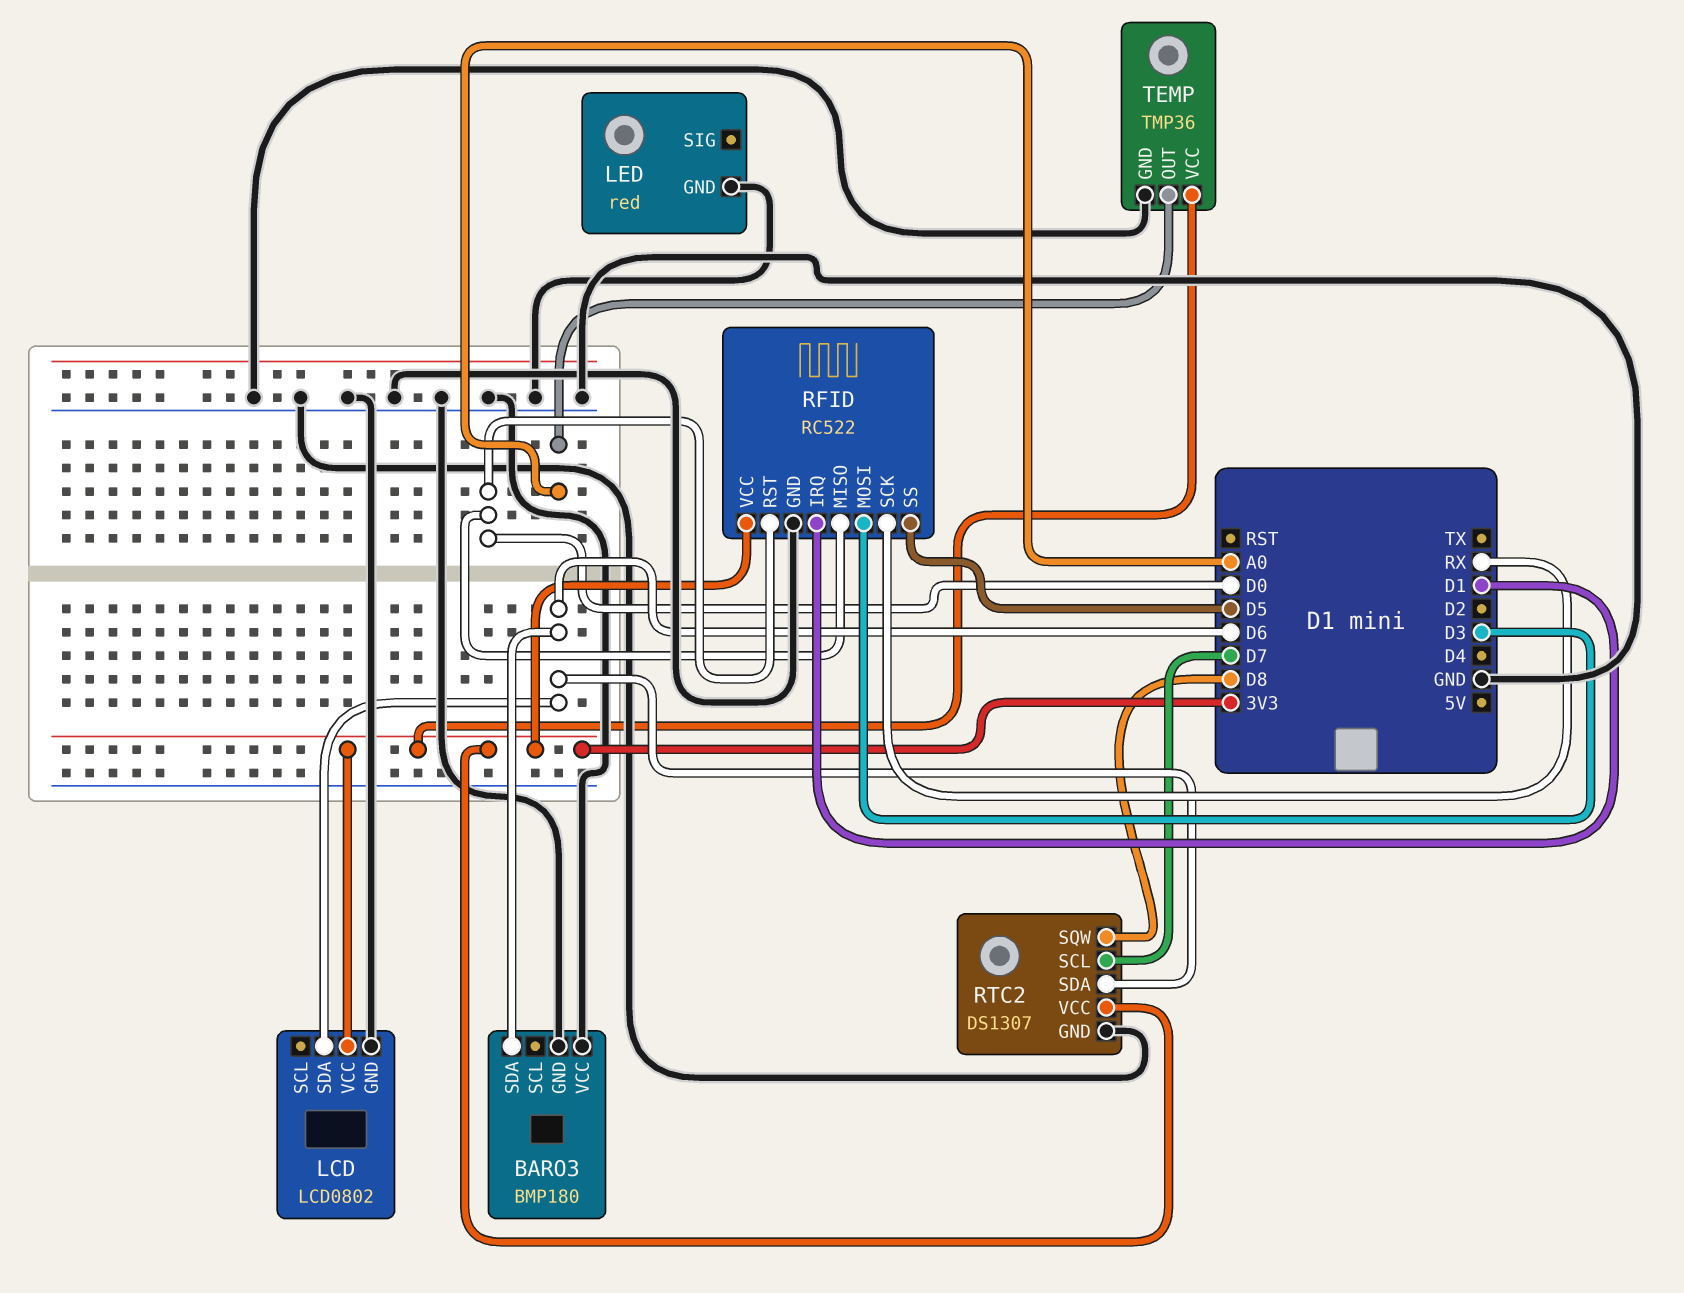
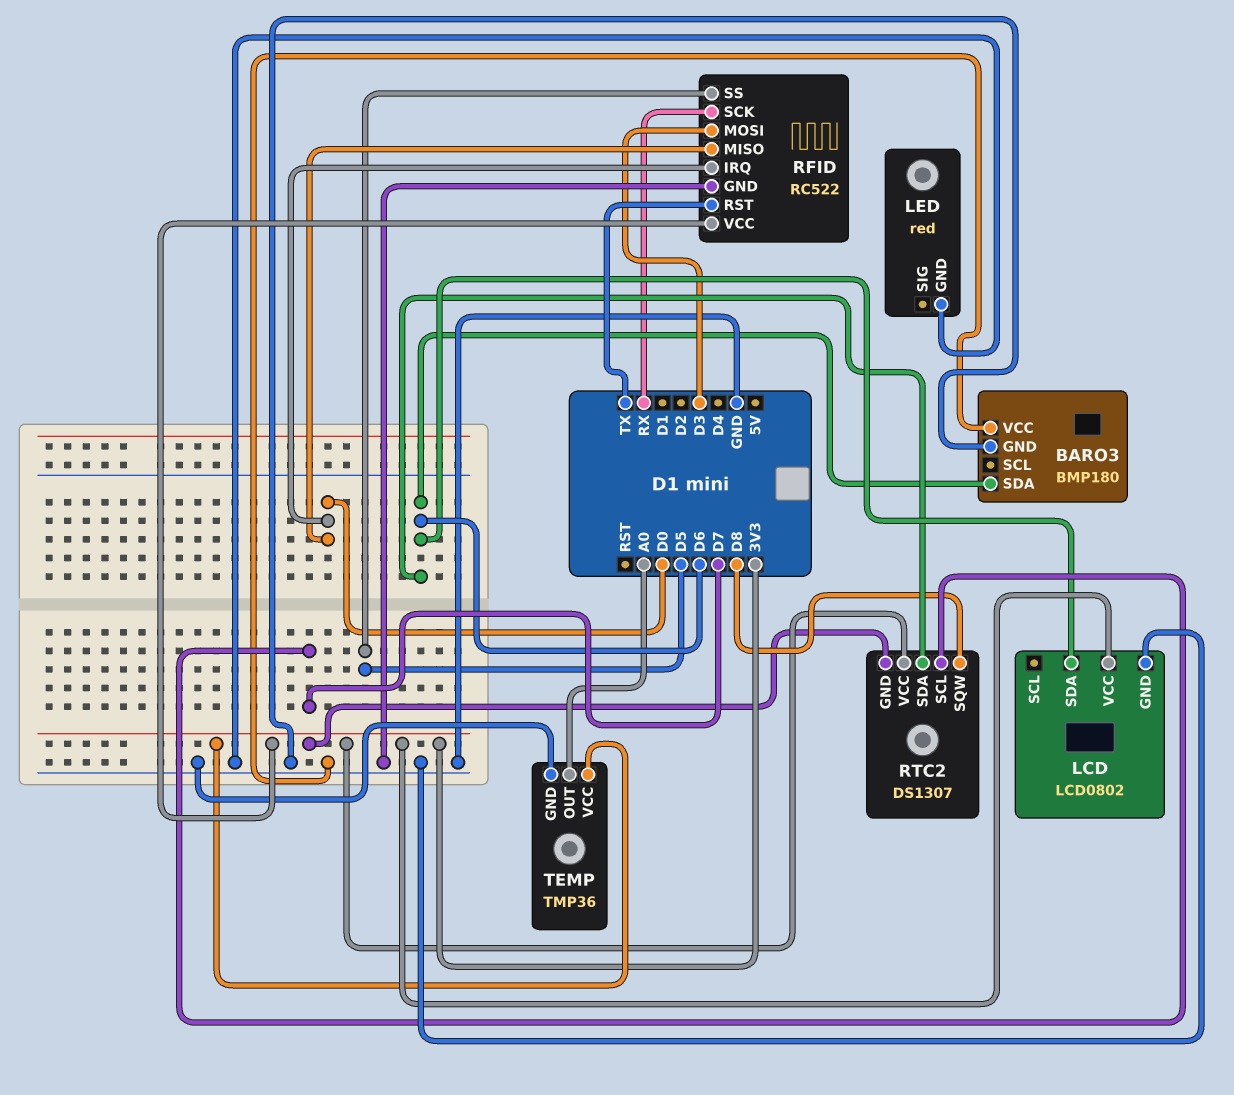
RFID pin IRQ: D1 -> D0
RFID pin RST: D0 -> TX
RTC2 pin GND: GND -> 3V3

